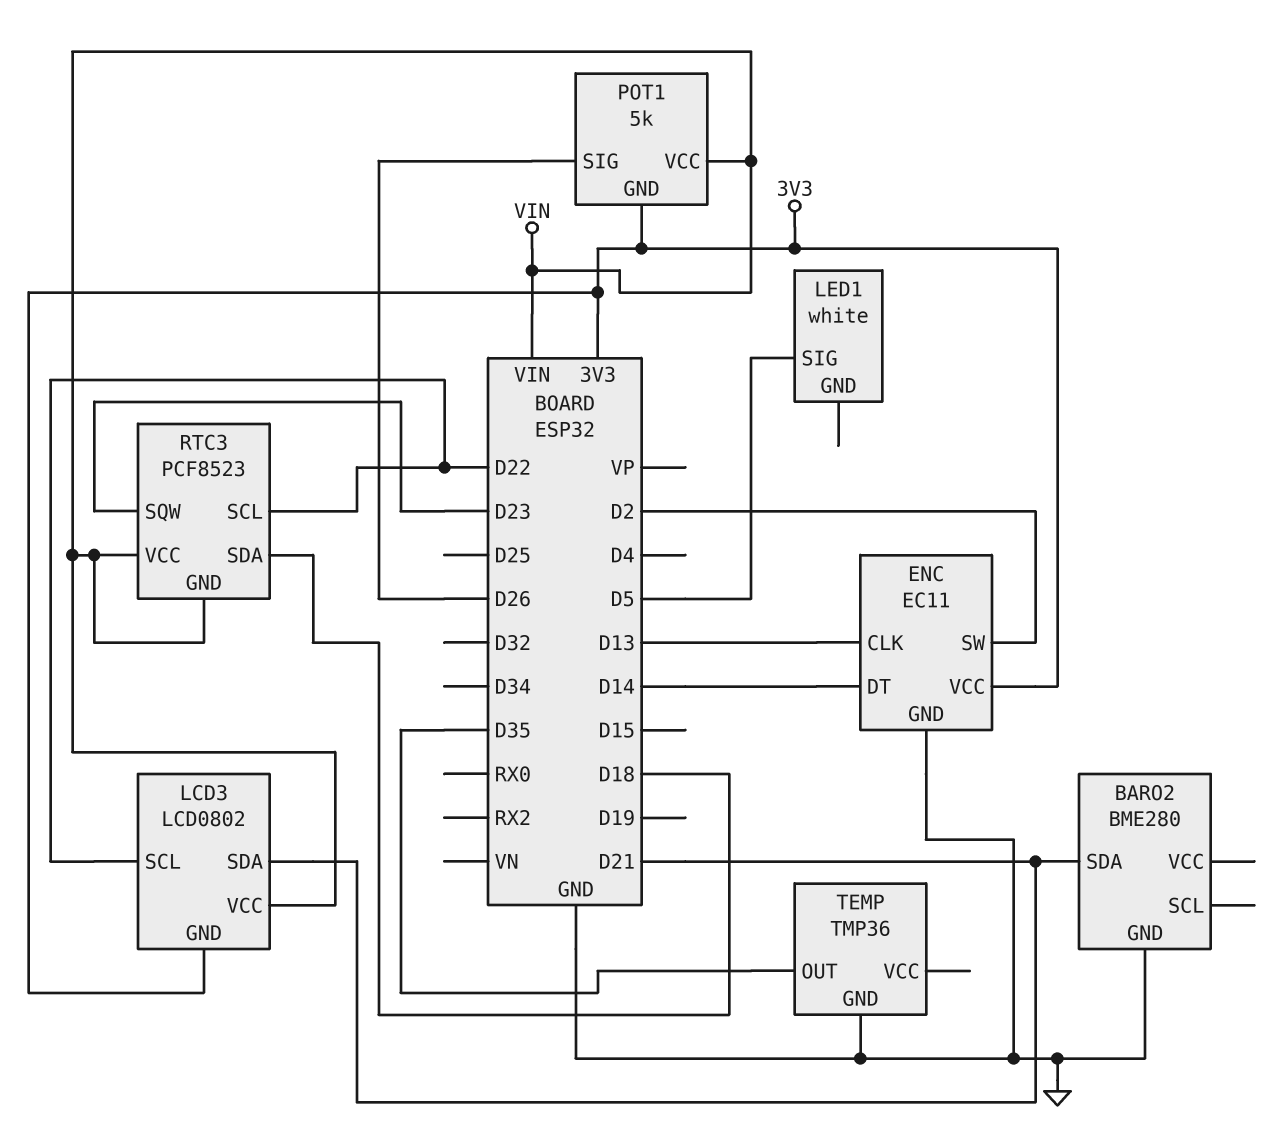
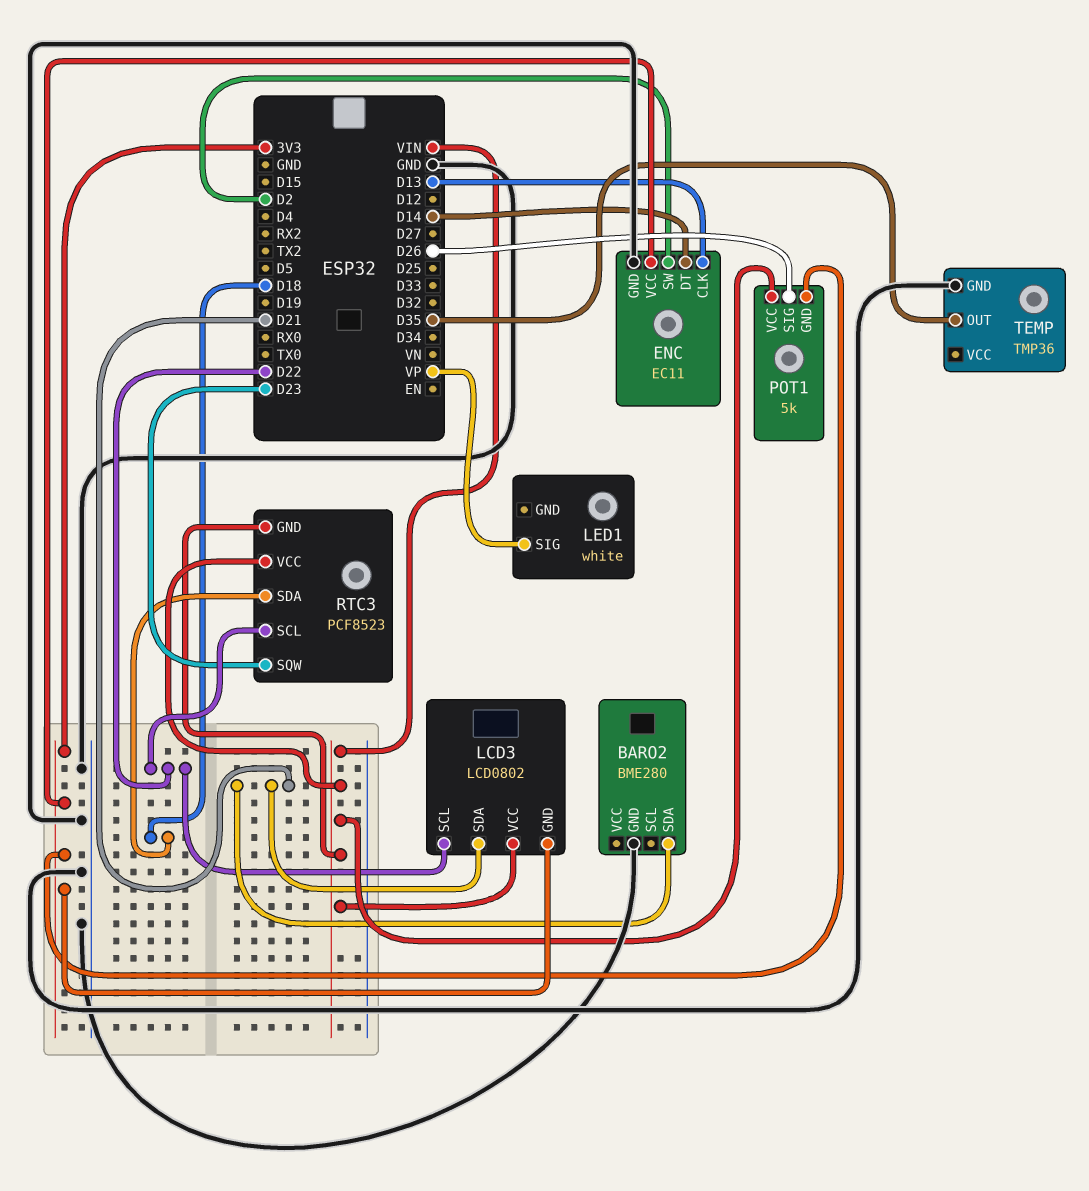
LED1 pin SIG: D5 -> VP

